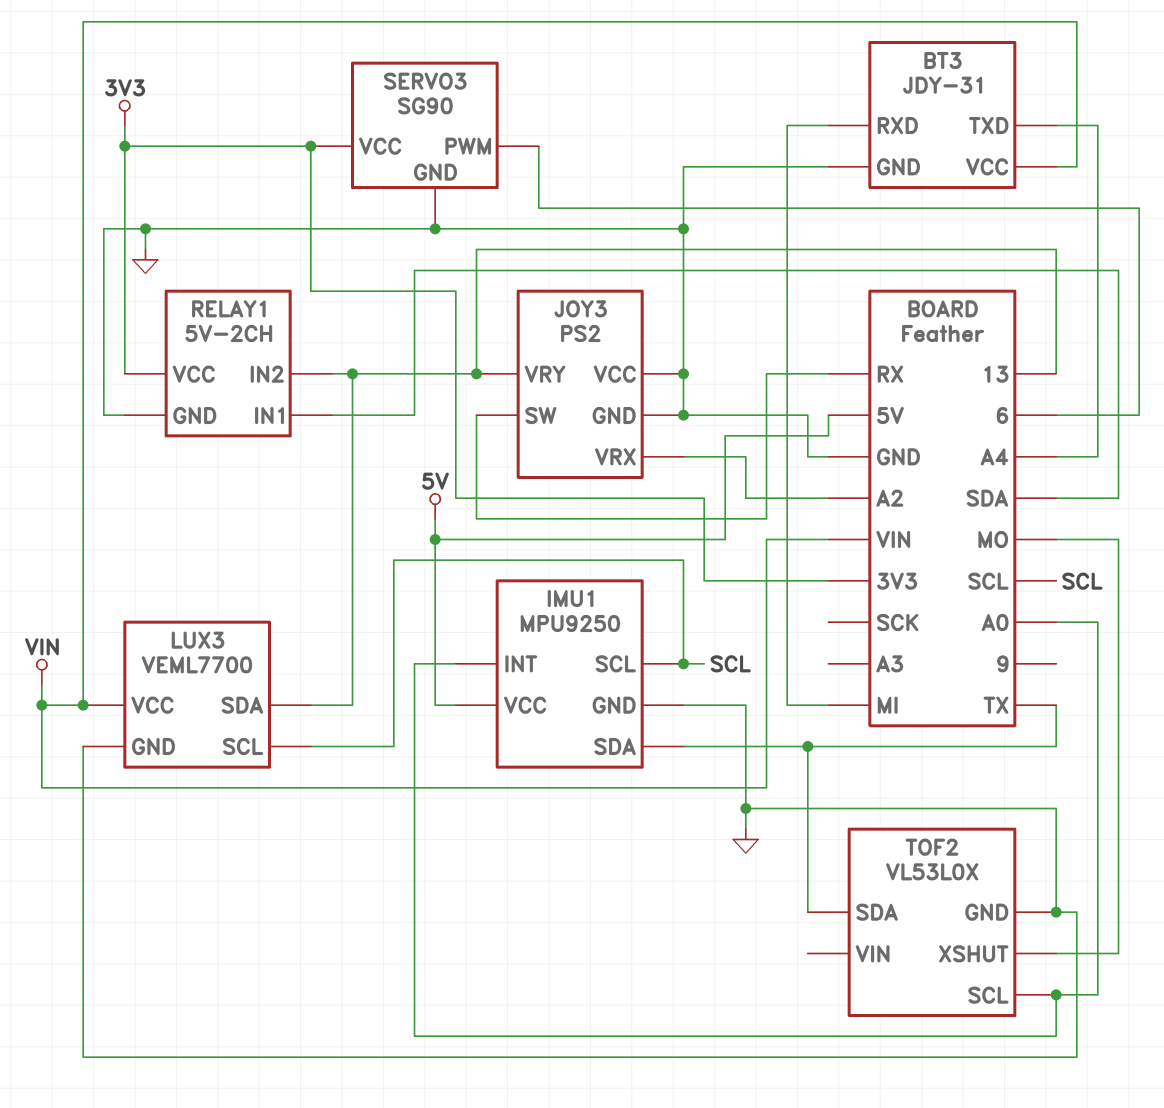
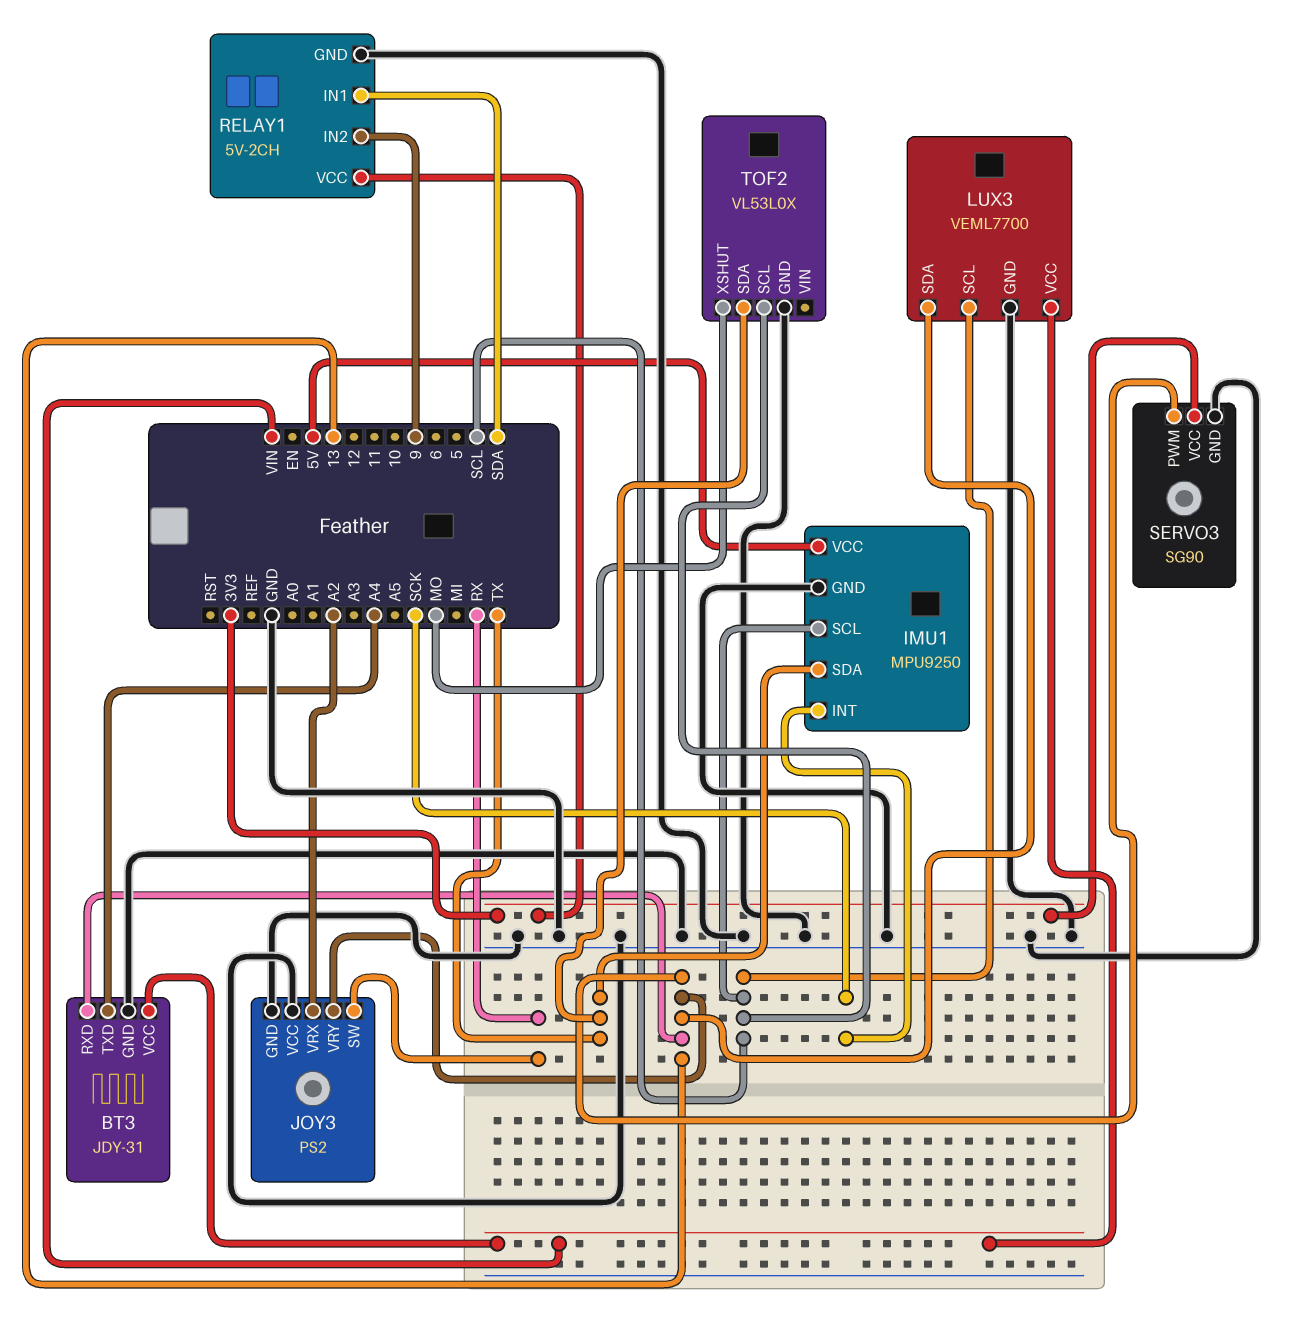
BT3 pin RXD: MI -> 13
IMU1 pin INT: A0 -> SCK
RELAY1 pin IN2: 13 -> 9
SERVO3 pin PWM: 6 -> 13
TOF2 pin SCL: A0 -> SCL

